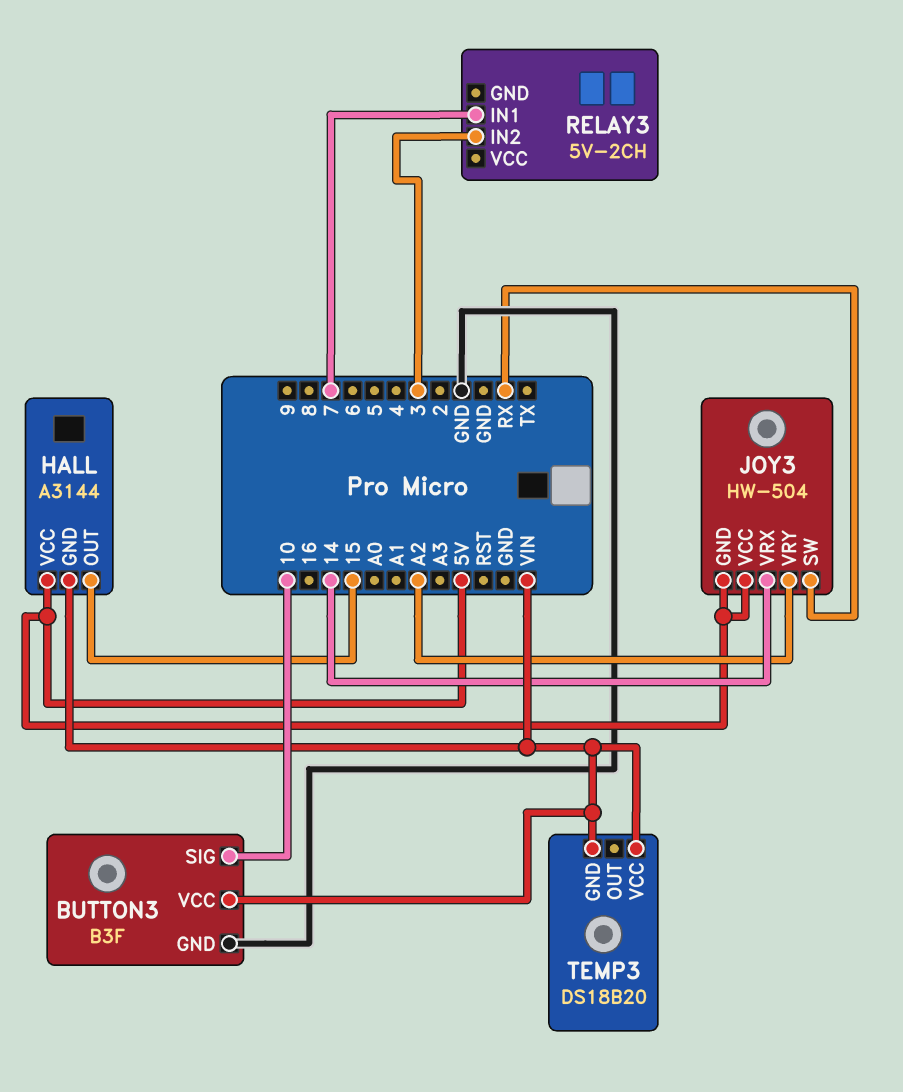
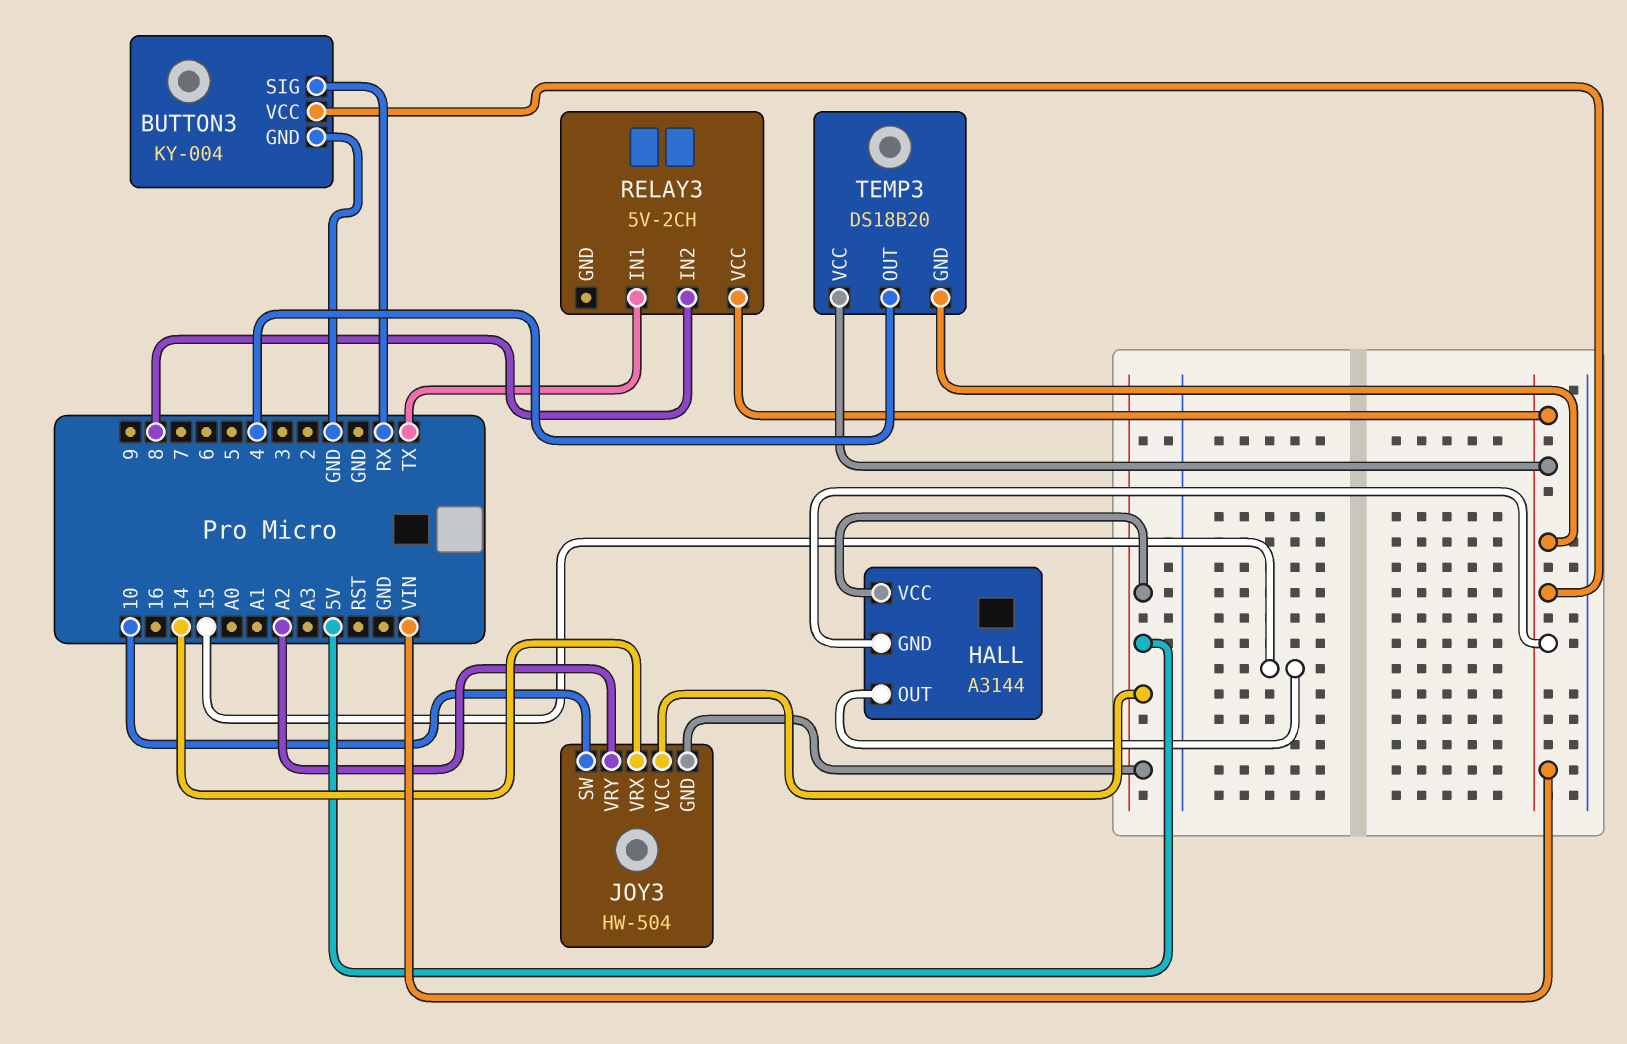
BUTTON3: B3F -> KY-004
BUTTON3 pin SIG: 10 -> RX
JOY3 pin SW: RX -> 10
RELAY3 pin IN1: 7 -> TX
RELAY3 pin IN2: 3 -> 8
RELAY3 pin VCC: none -> VIN
TEMP3 pin OUT: none -> 4

